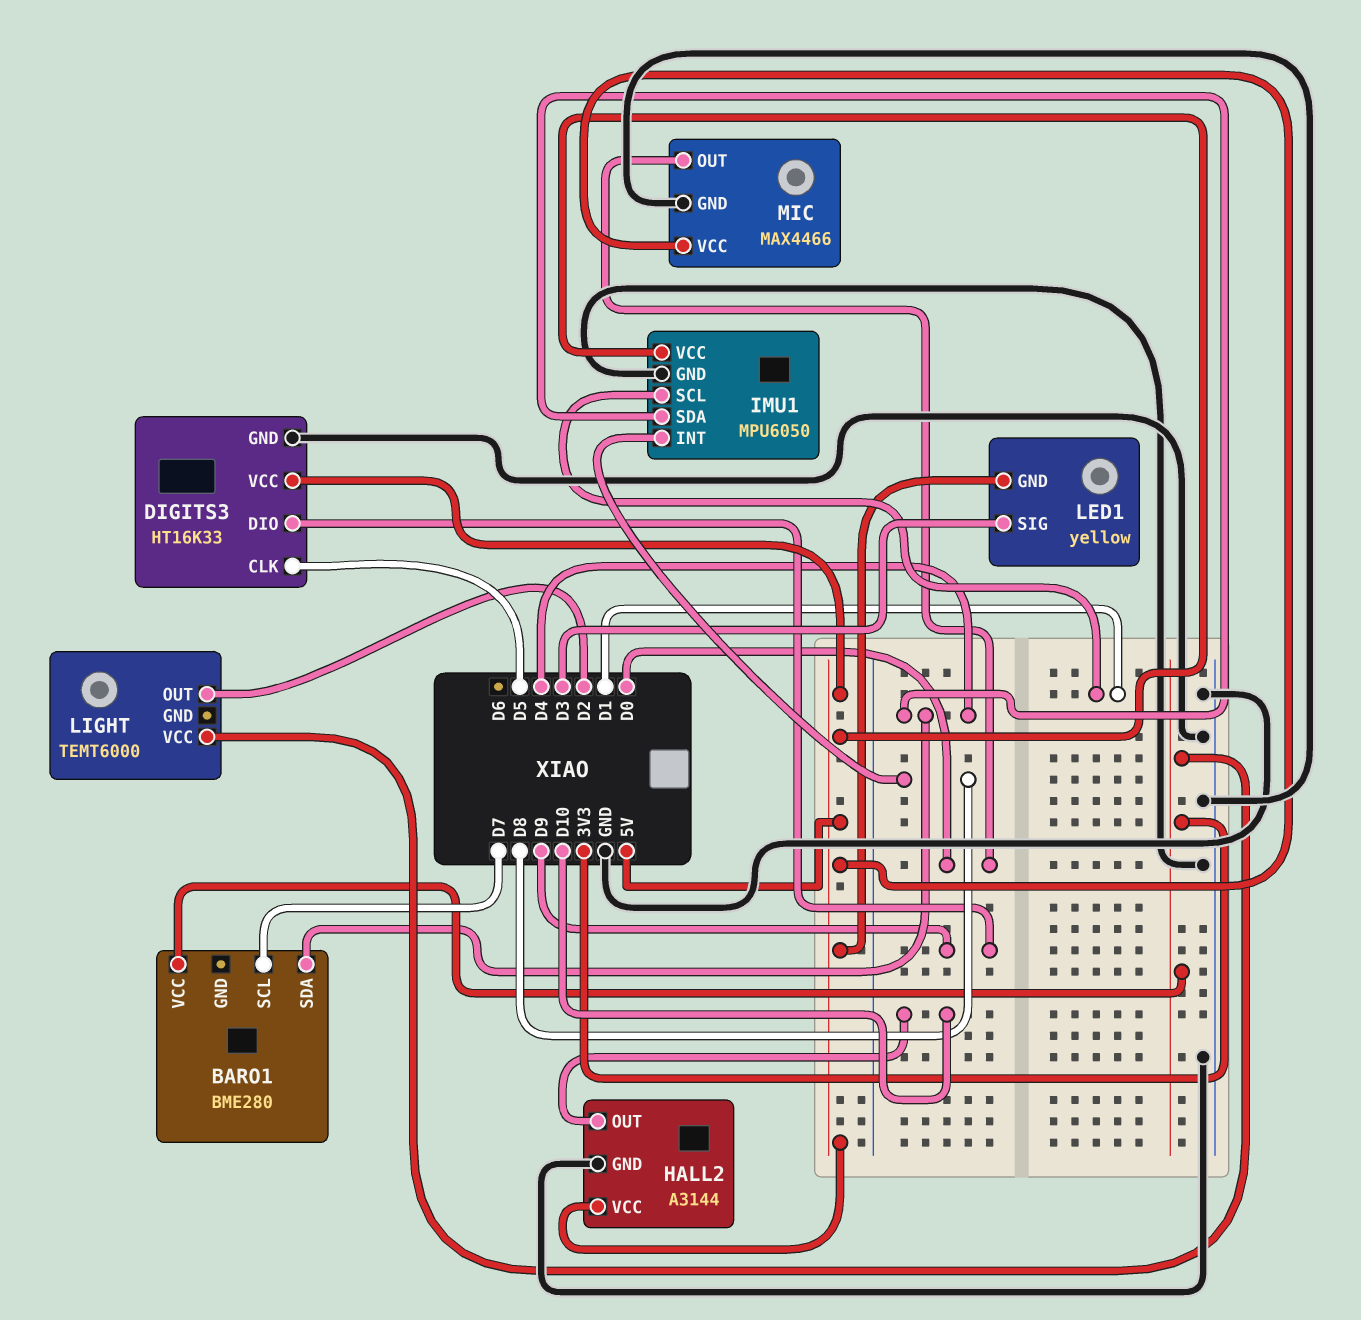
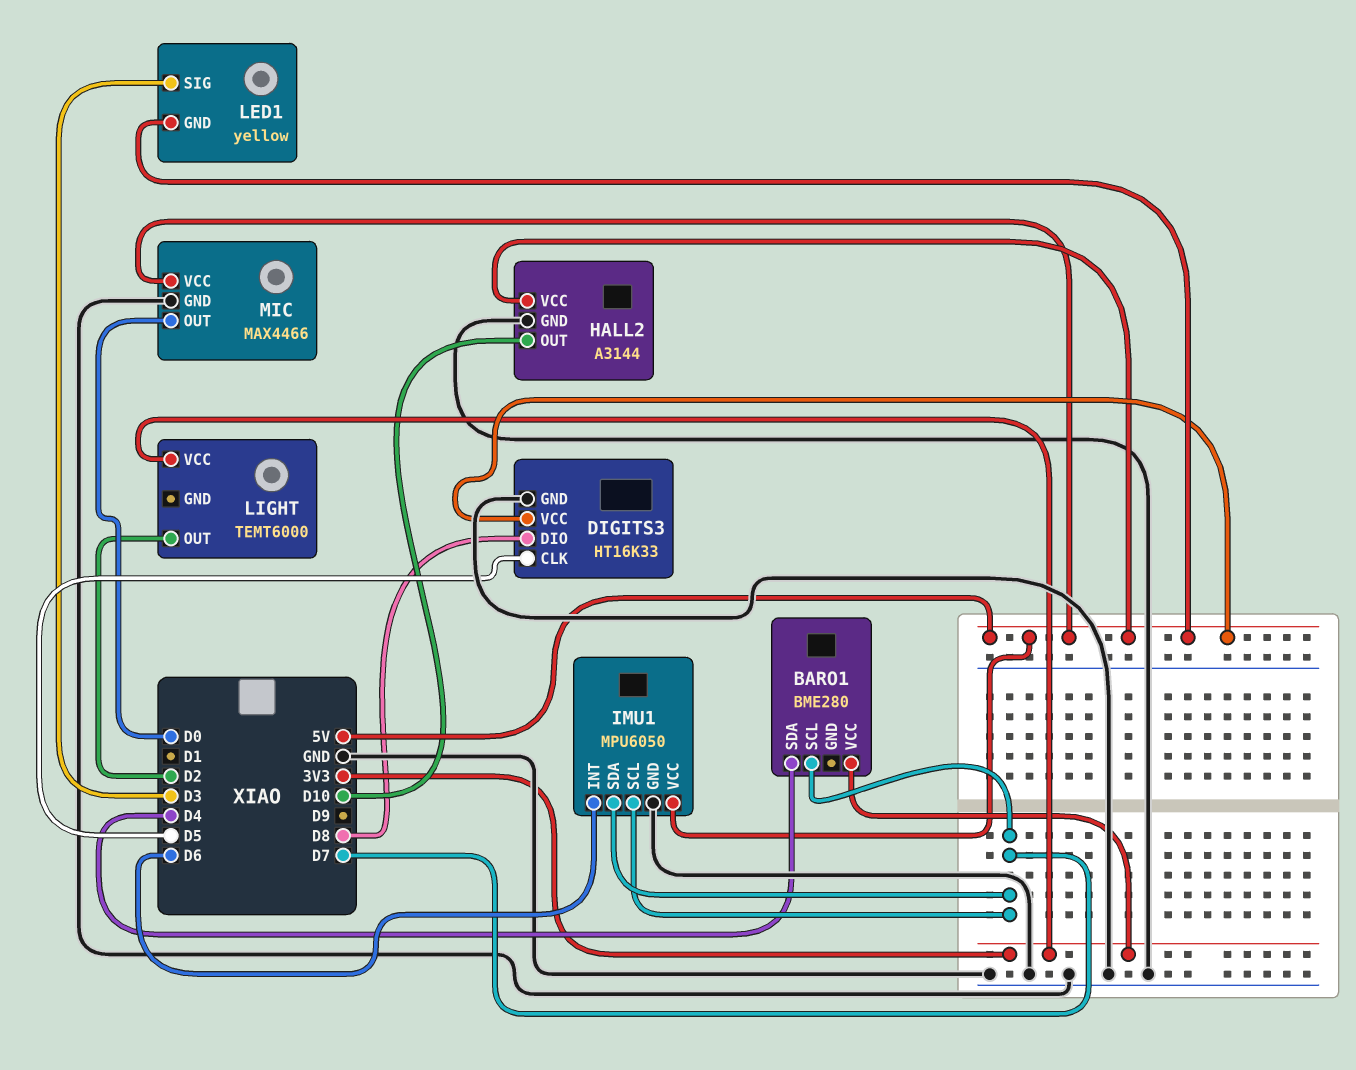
DIGITS3 pin DIO: D9 -> D8
IMU1 pin INT: D8 -> D6
IMU1 pin SCL: D1 -> D7
IMU1 pin SDA: D4 -> D7

